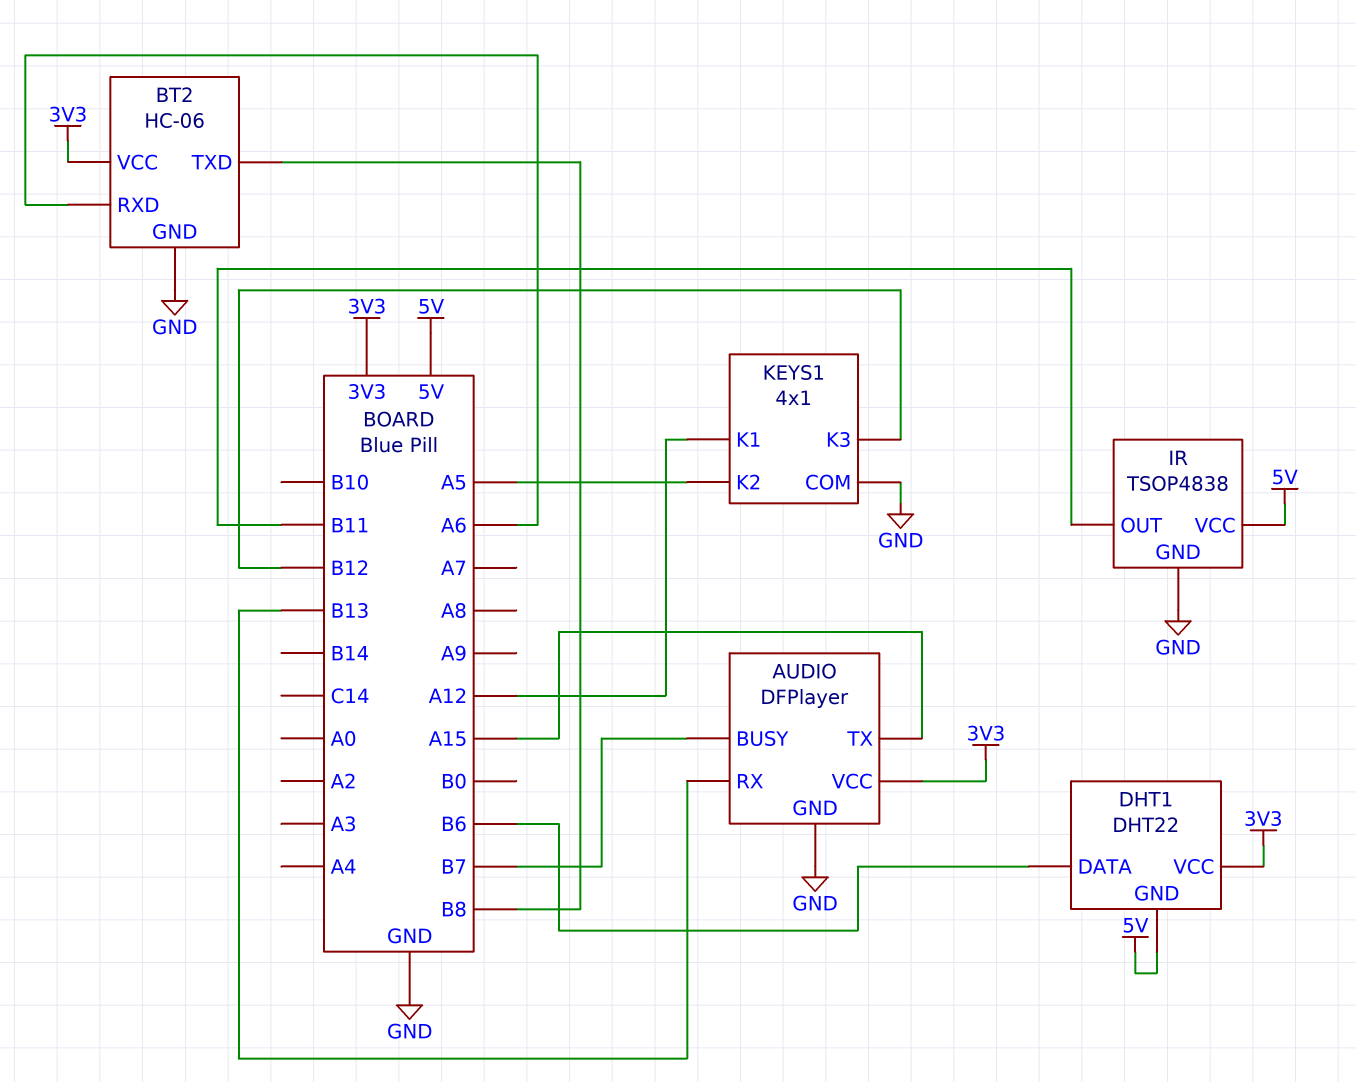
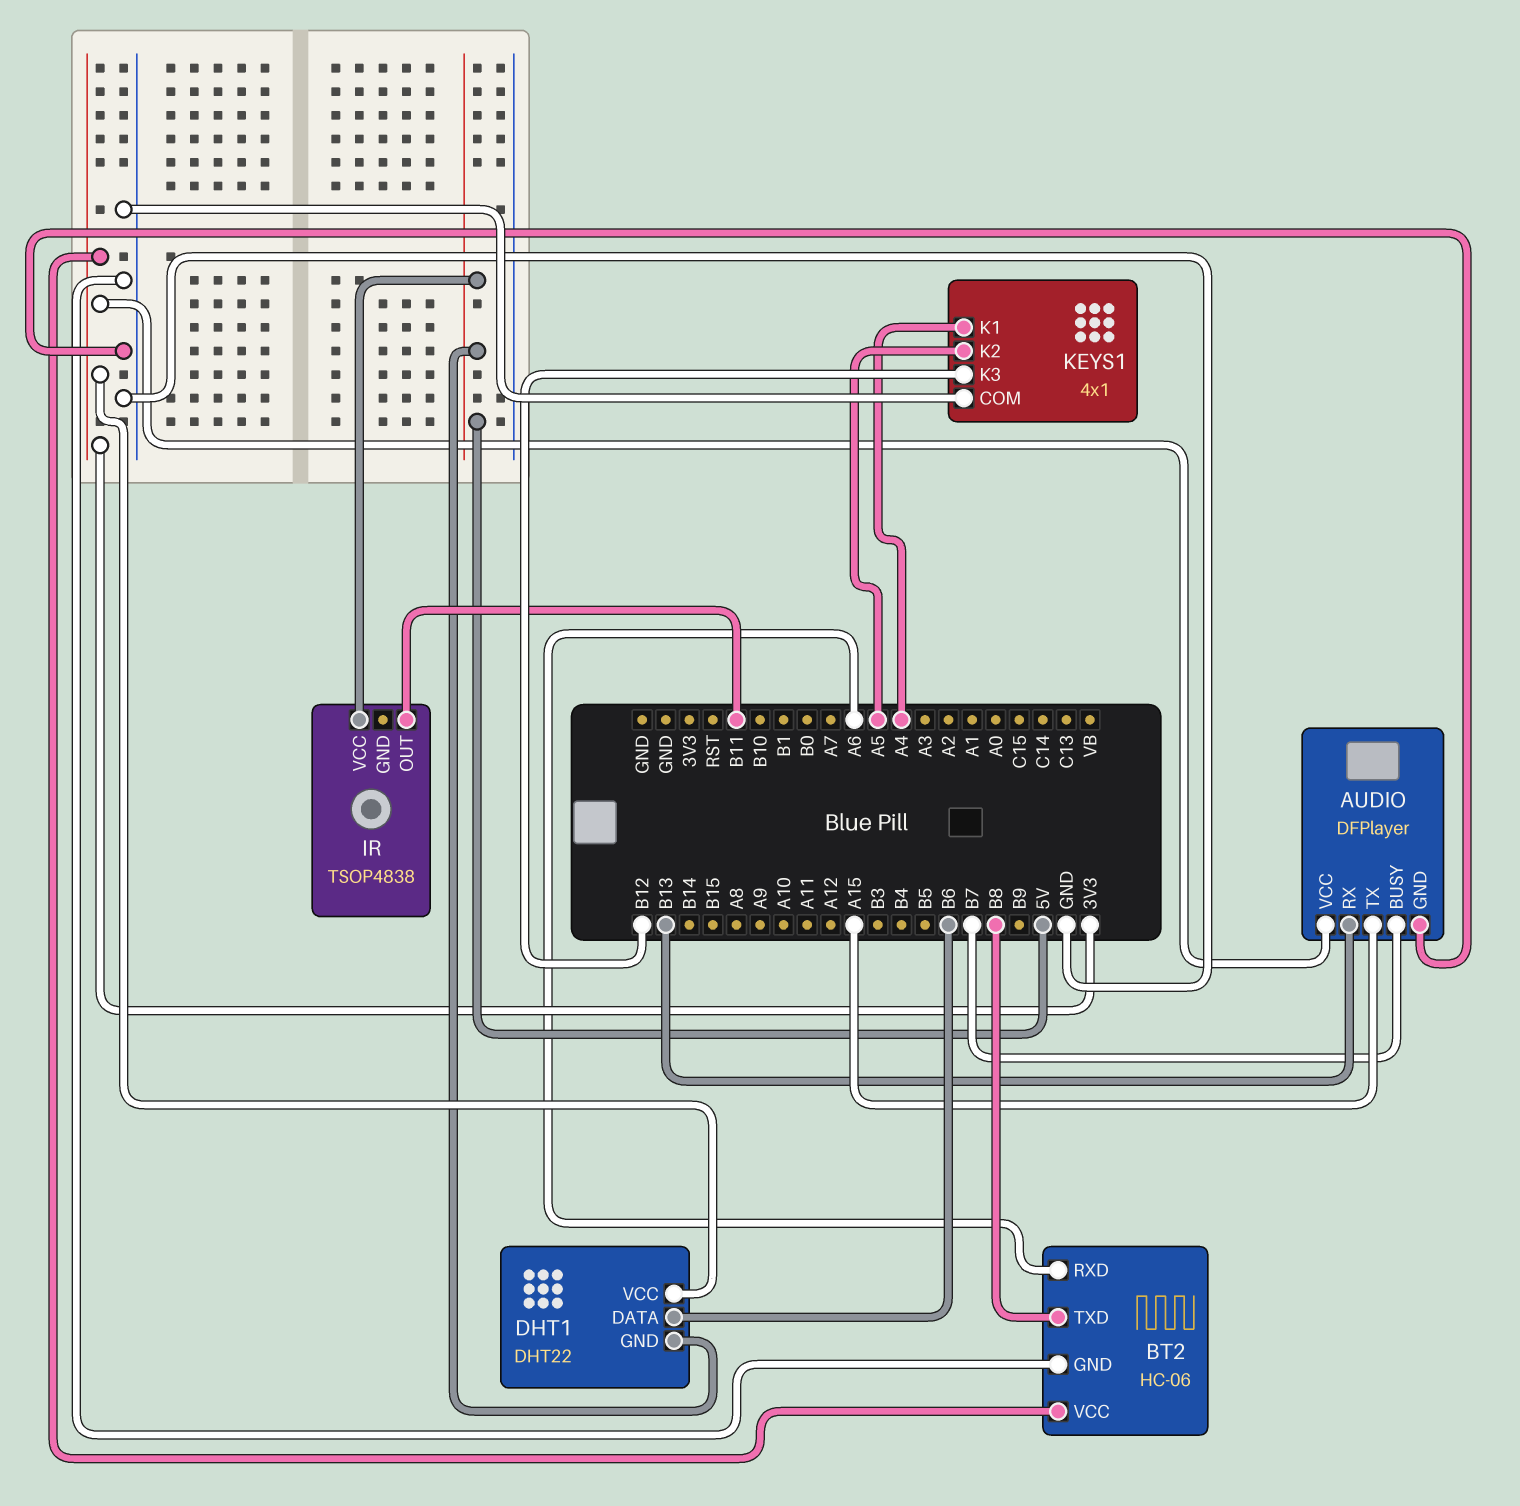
IR pin GND: GND -> none
KEYS1 pin K1: A12 -> A4

